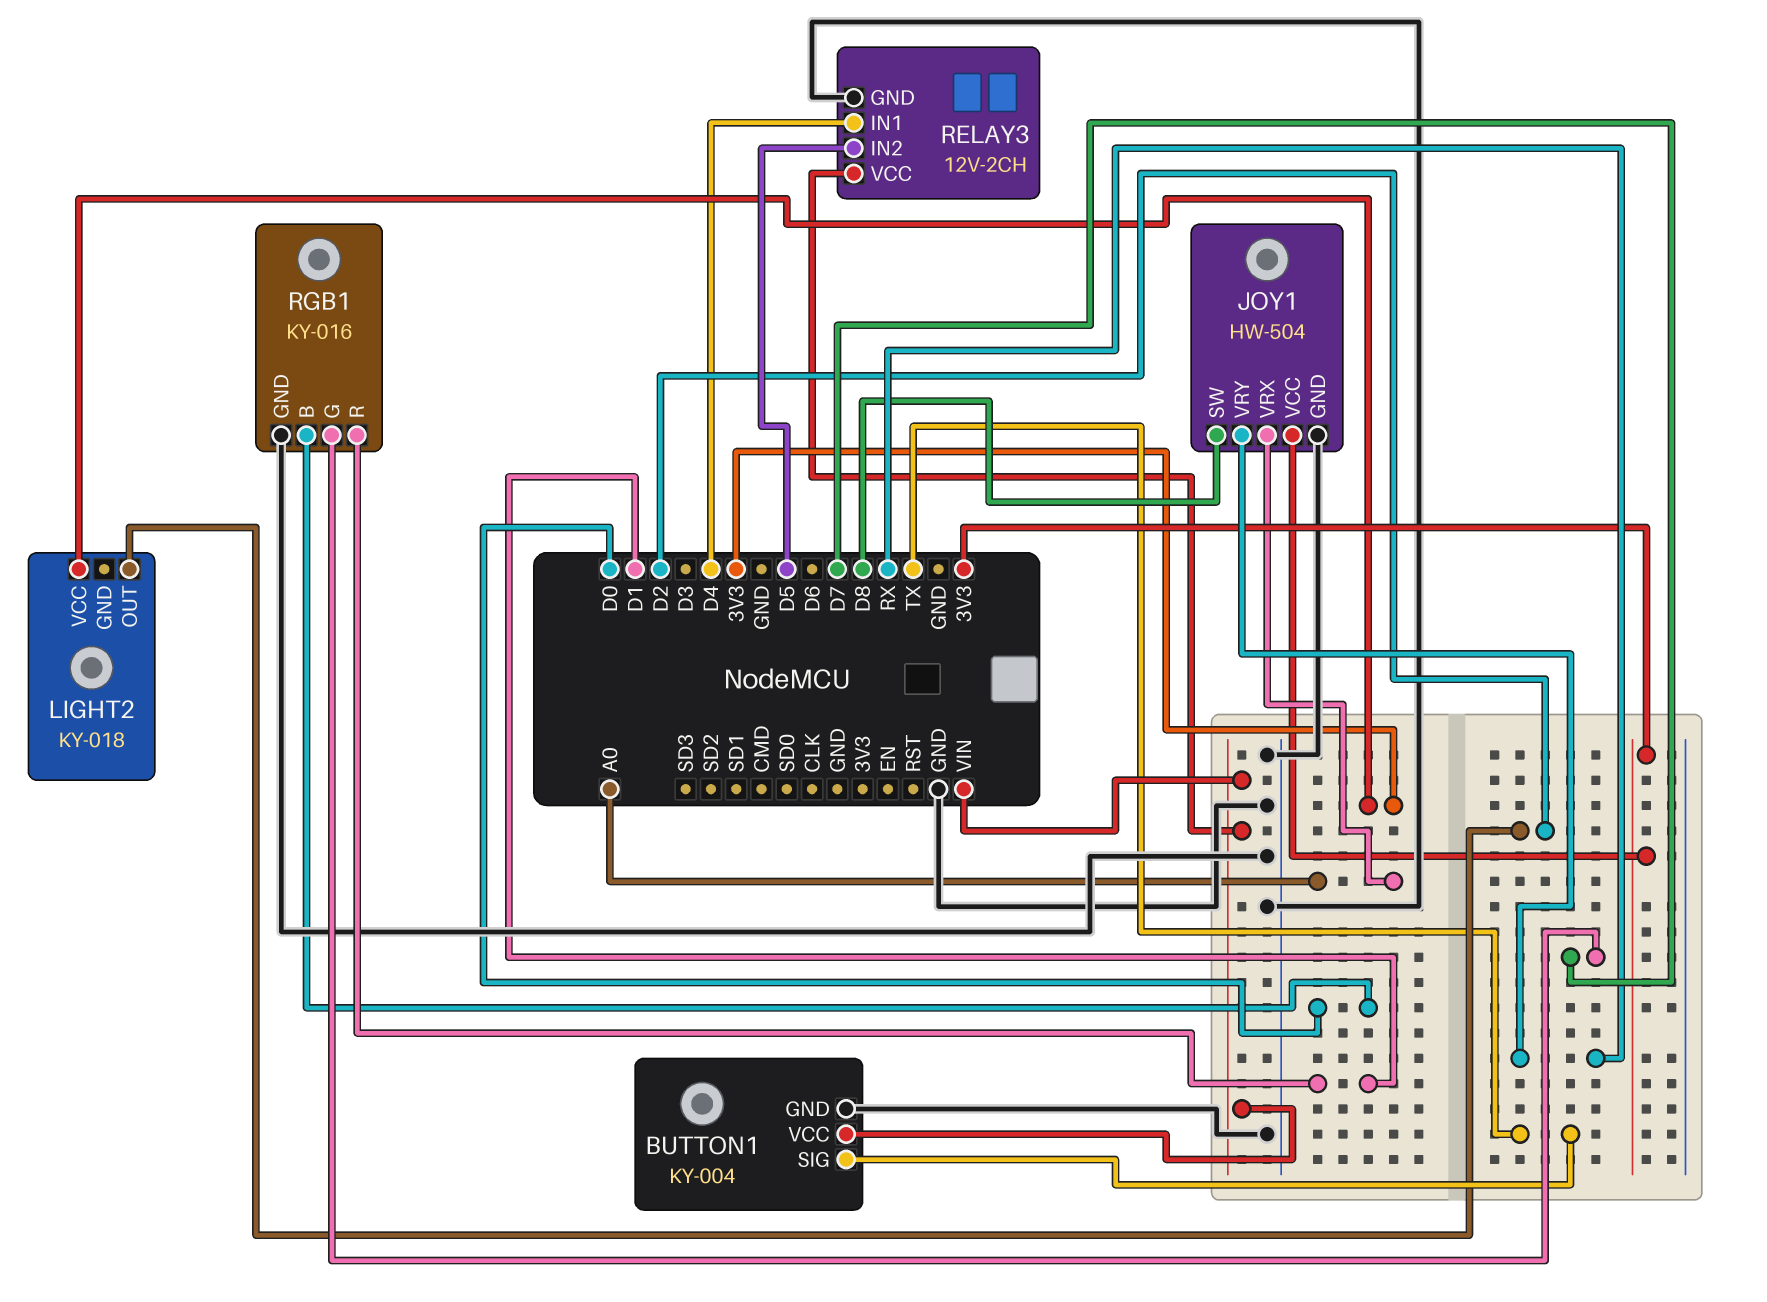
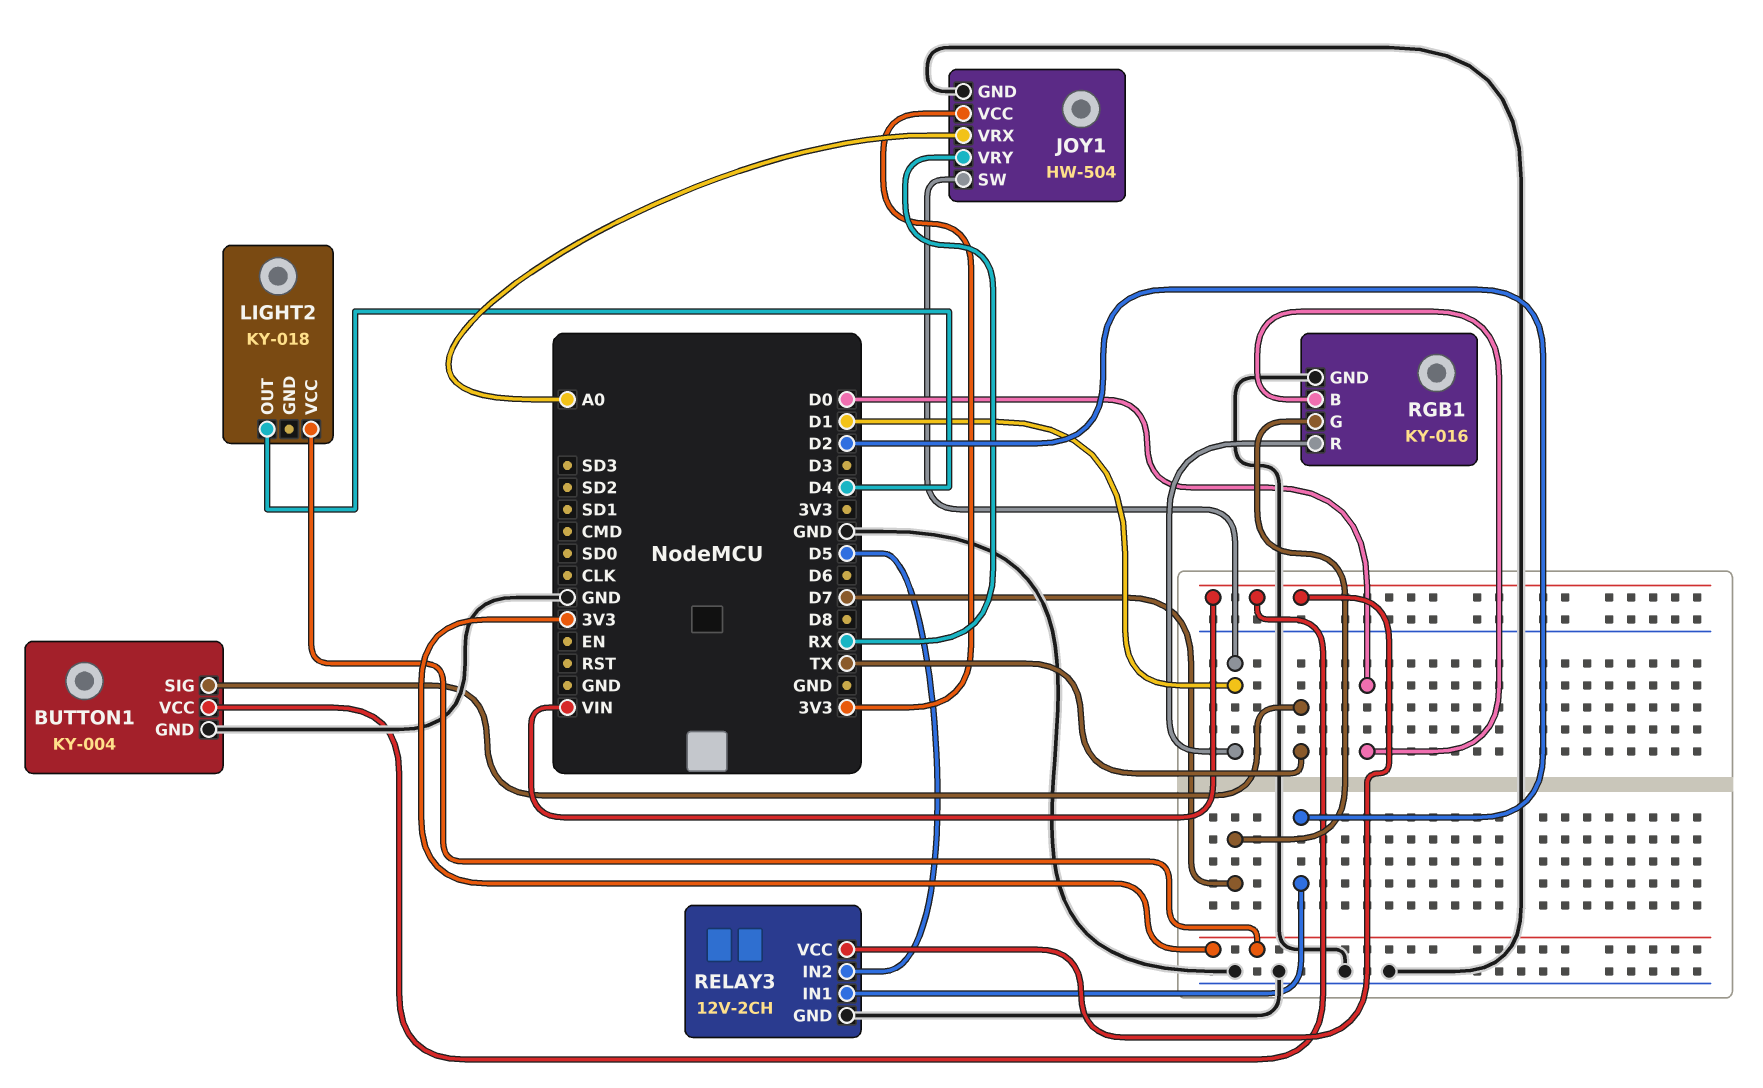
JOY1 pin SW: D8 -> D1
LIGHT2 pin OUT: D2 -> D4
RELAY3 pin IN1: D4 -> D2

